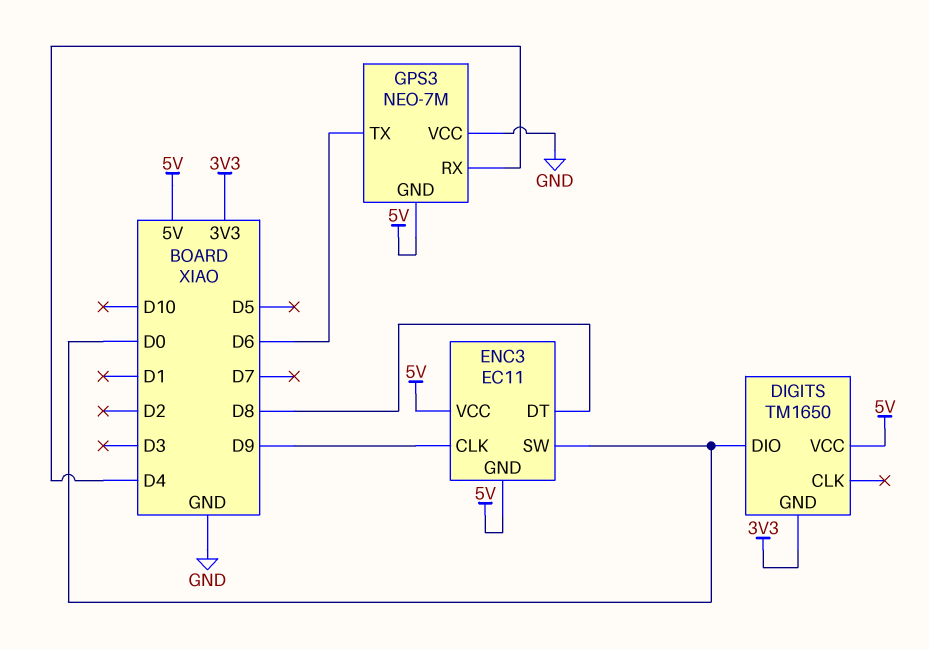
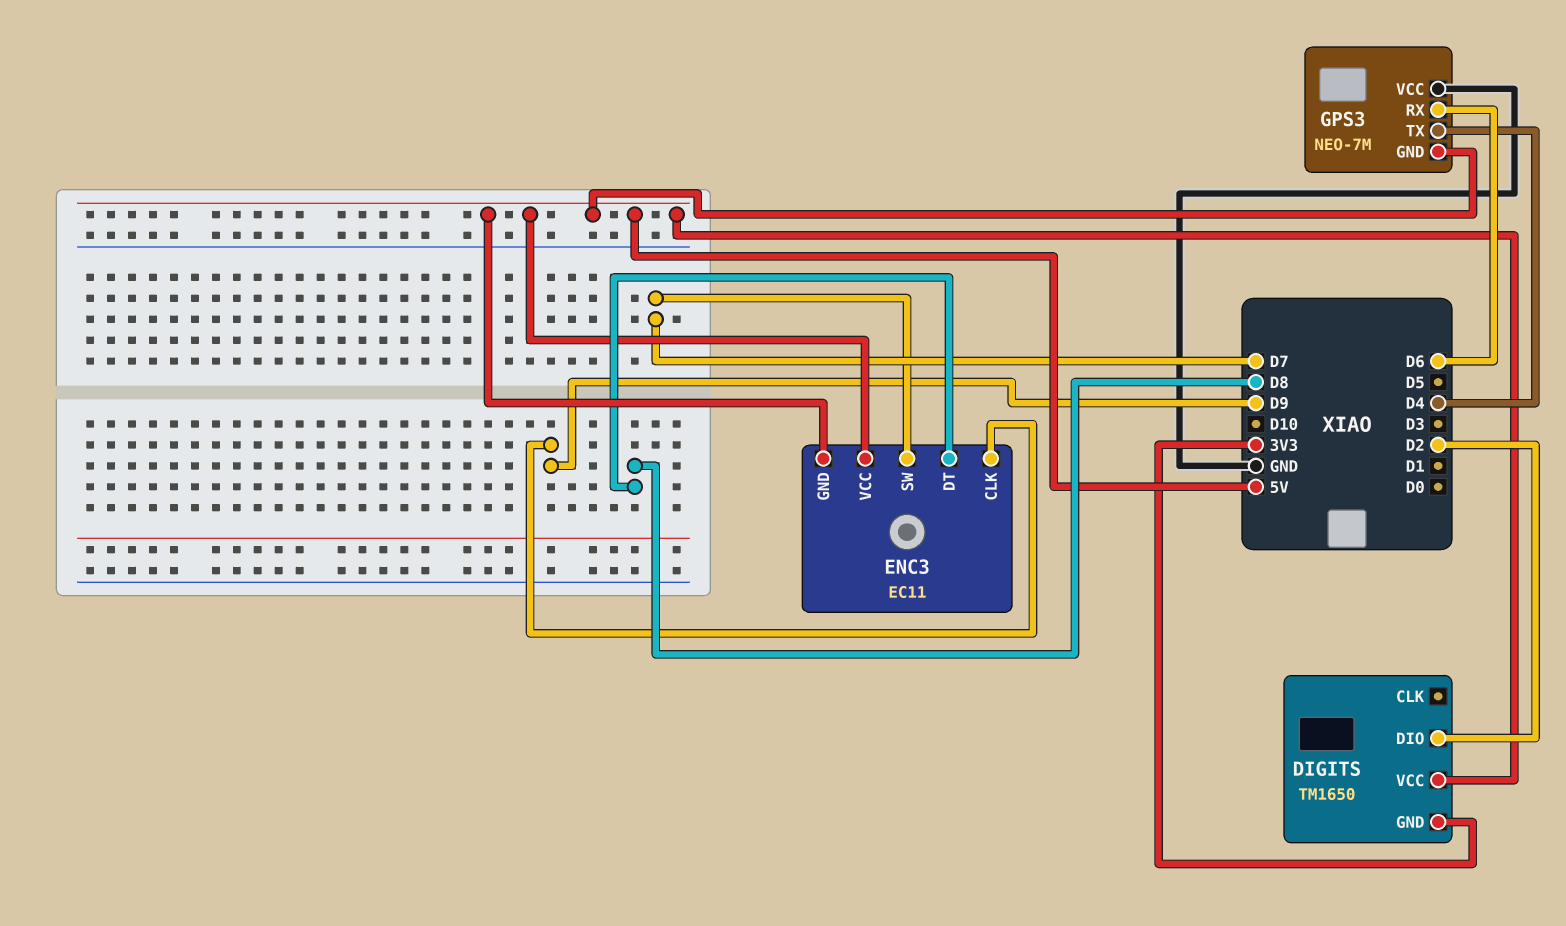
DIGITS pin DIO: D0 -> D2
ENC3 pin SW: D0 -> D7
GPS3 pin RX: D4 -> D6
GPS3 pin TX: D6 -> D4

